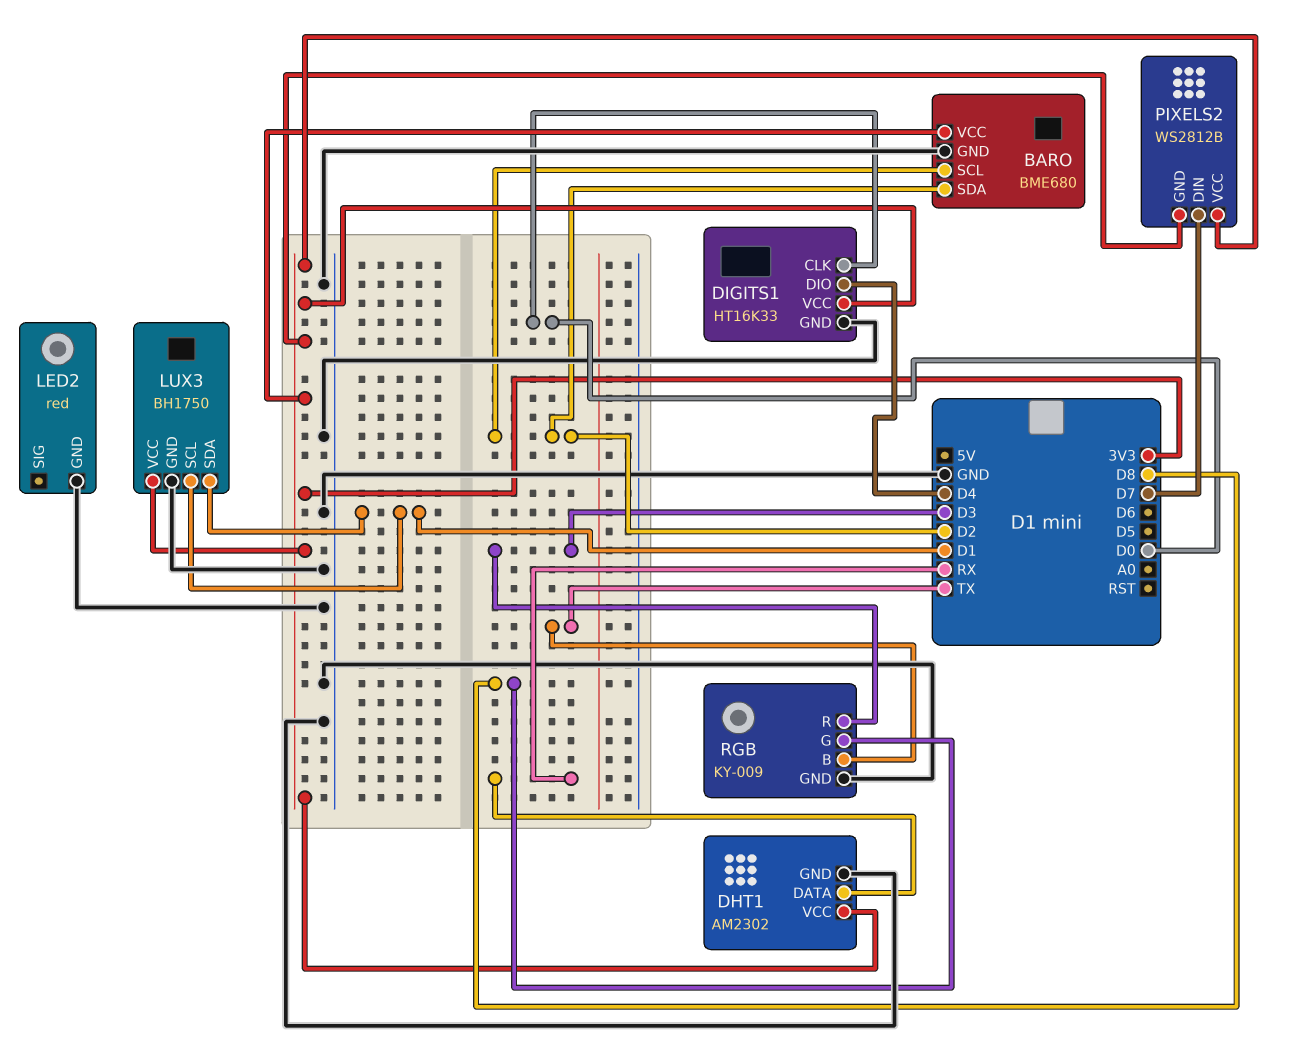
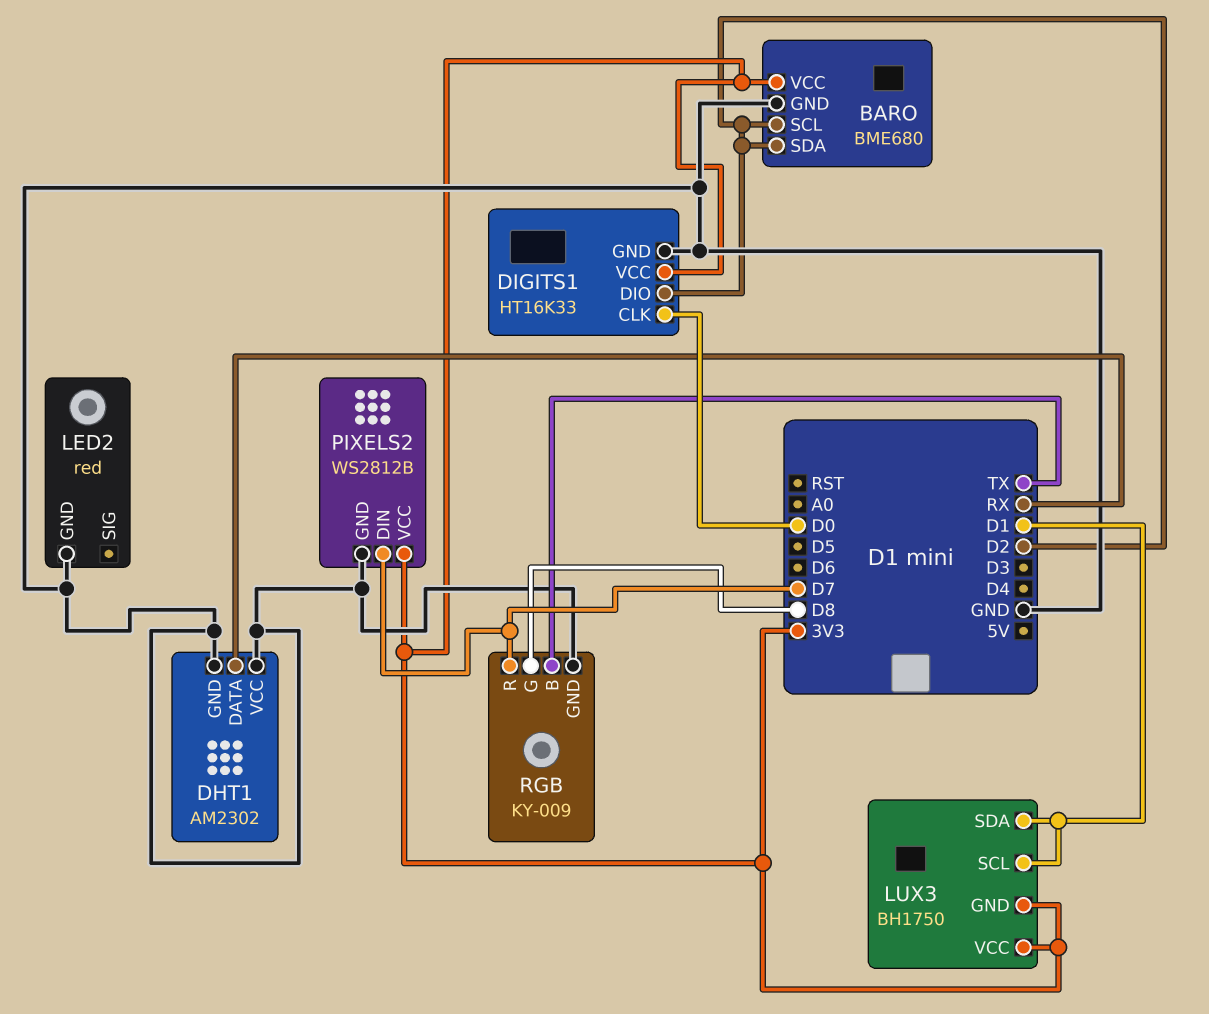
DHT1 pin VCC: 3V3 -> GND
DIGITS1 pin DIO: D4 -> D2
LUX3 pin GND: GND -> 3V3
PIXELS2 pin GND: 3V3 -> GND
RGB pin R: D3 -> D7

